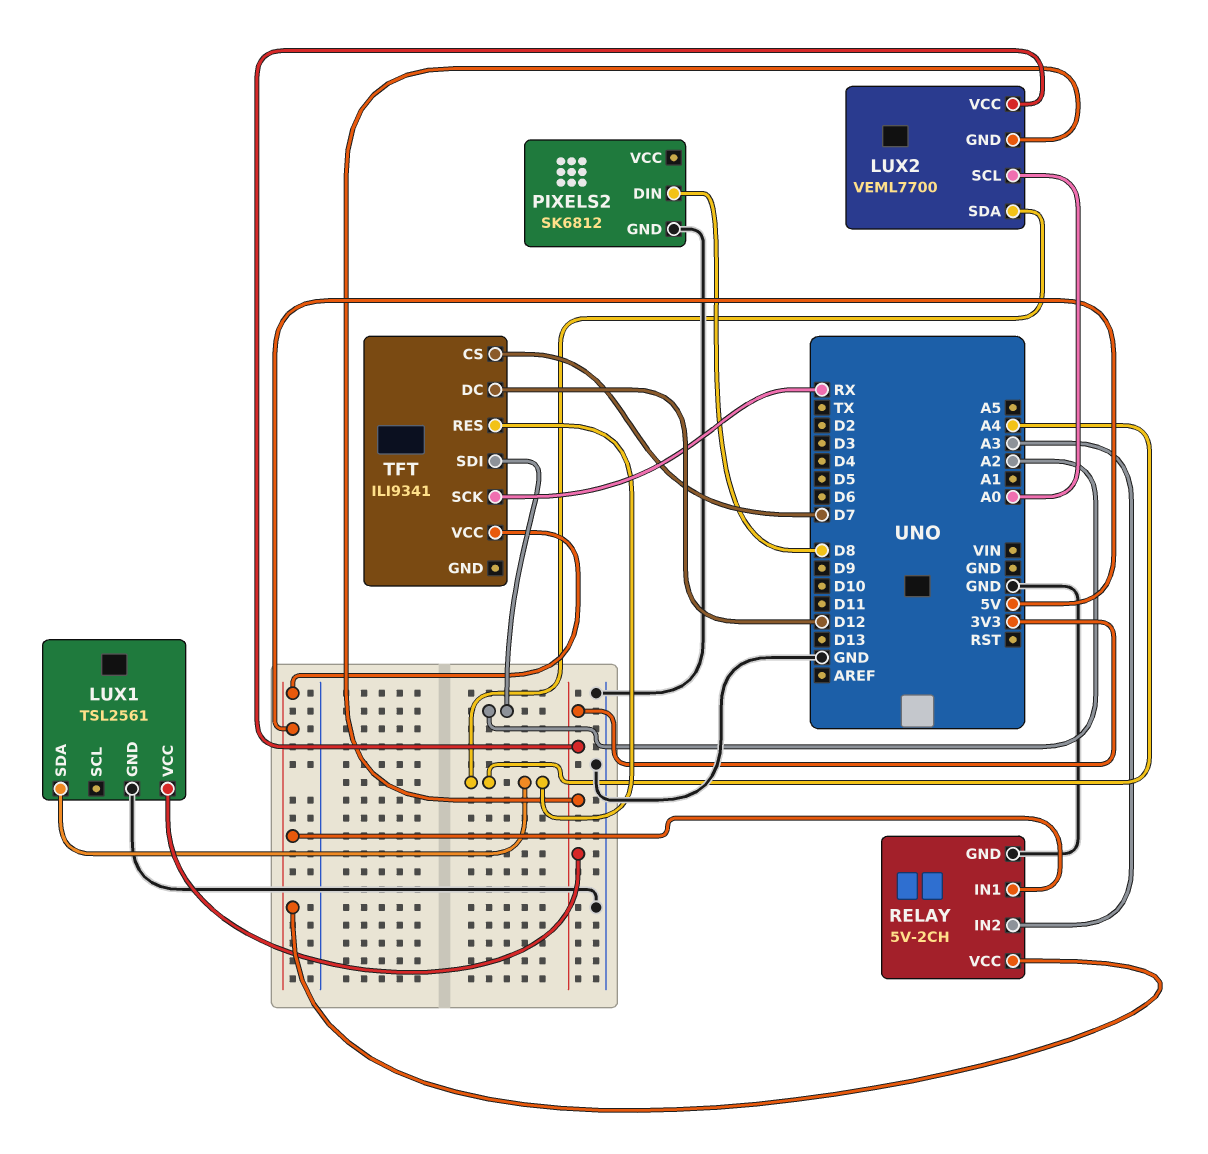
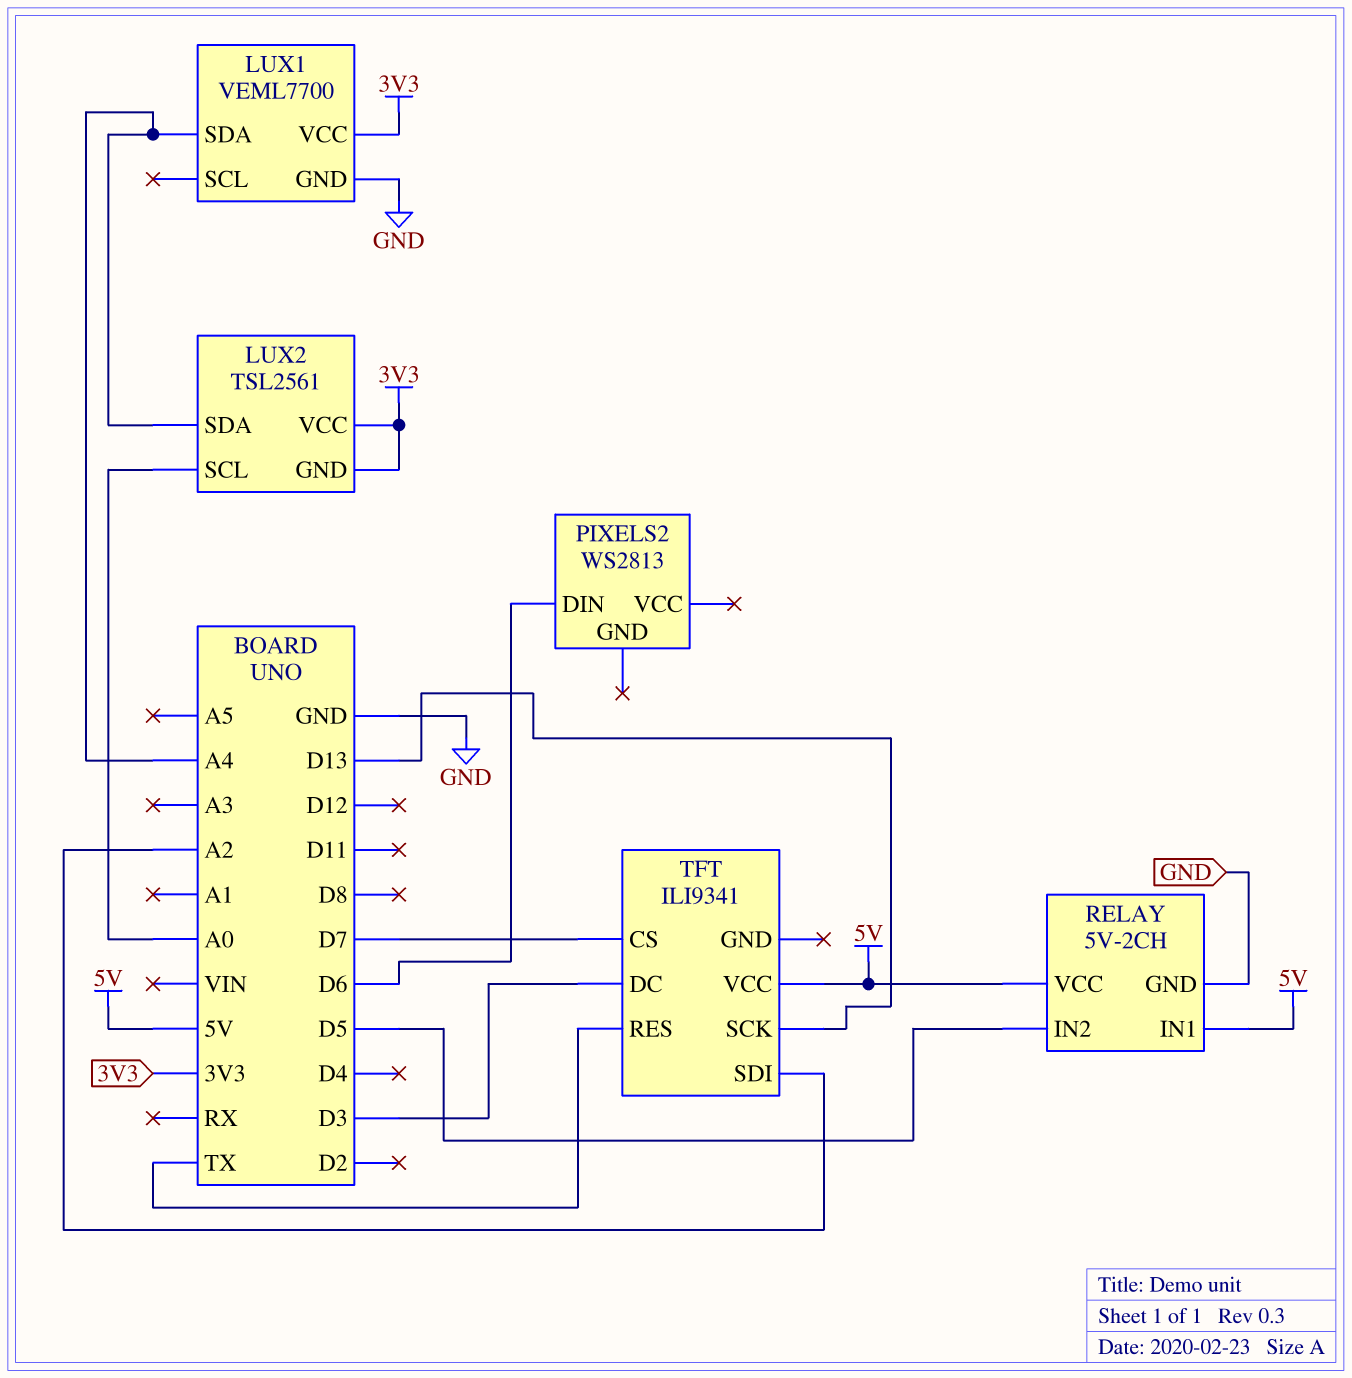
LUX1: TSL2561 -> VEML7700
LUX2: VEML7700 -> TSL2561
PIXELS2: SK6812 -> WS2813
PIXELS2 pin DIN: D8 -> D6
PIXELS2 pin GND: GND -> none
RELAY pin IN2: A3 -> D5
TFT pin DC: D12 -> D3
TFT pin RES: A4 -> TX
TFT pin SCK: RX -> D13

